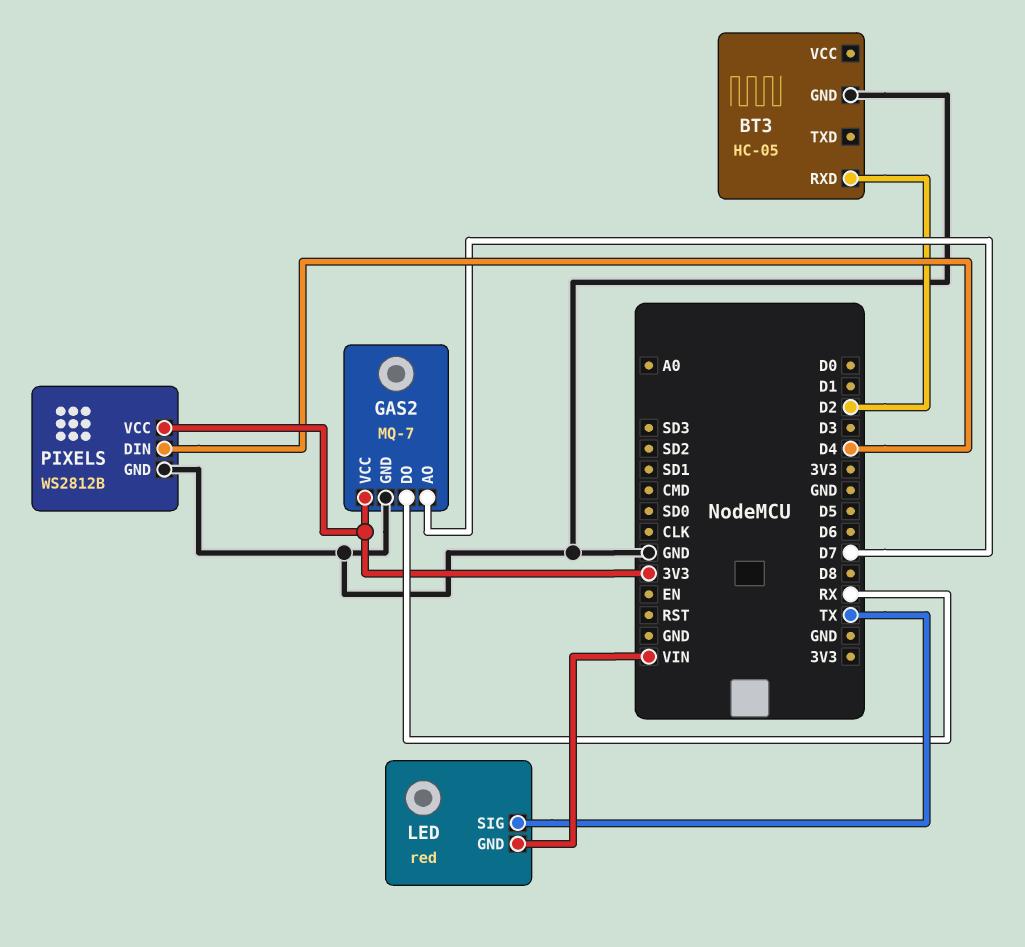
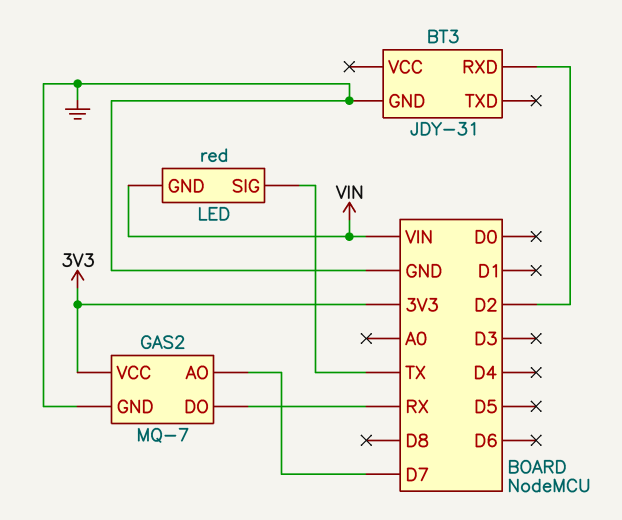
BT3: HC-05 -> JDY-31
PIXELS: WS2812B -> none
PIXELS pin DIN: D4 -> none
PIXELS pin GND: GND -> none
PIXELS pin VCC: 3V3 -> none

